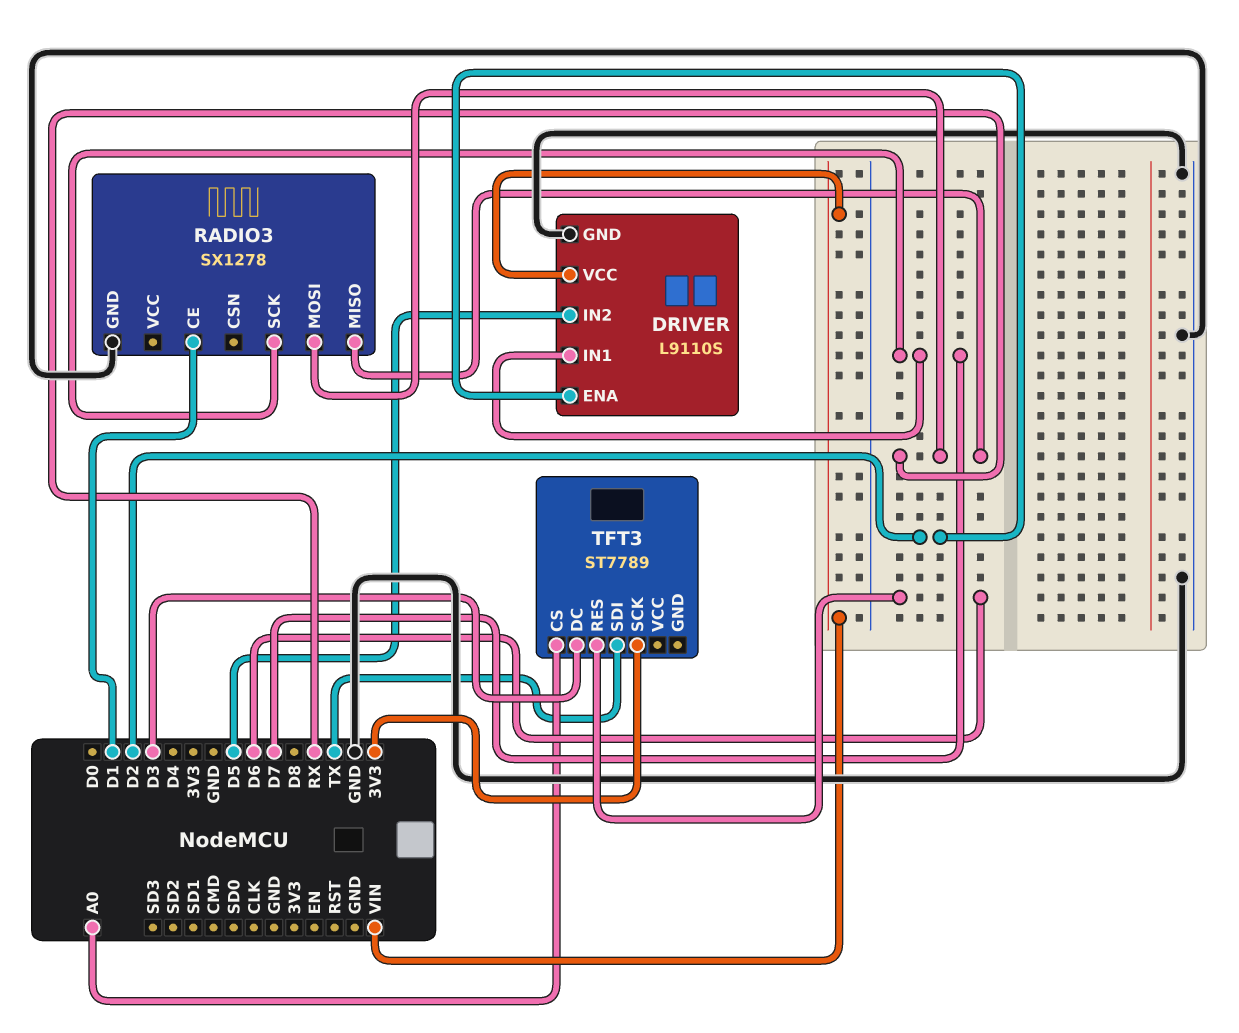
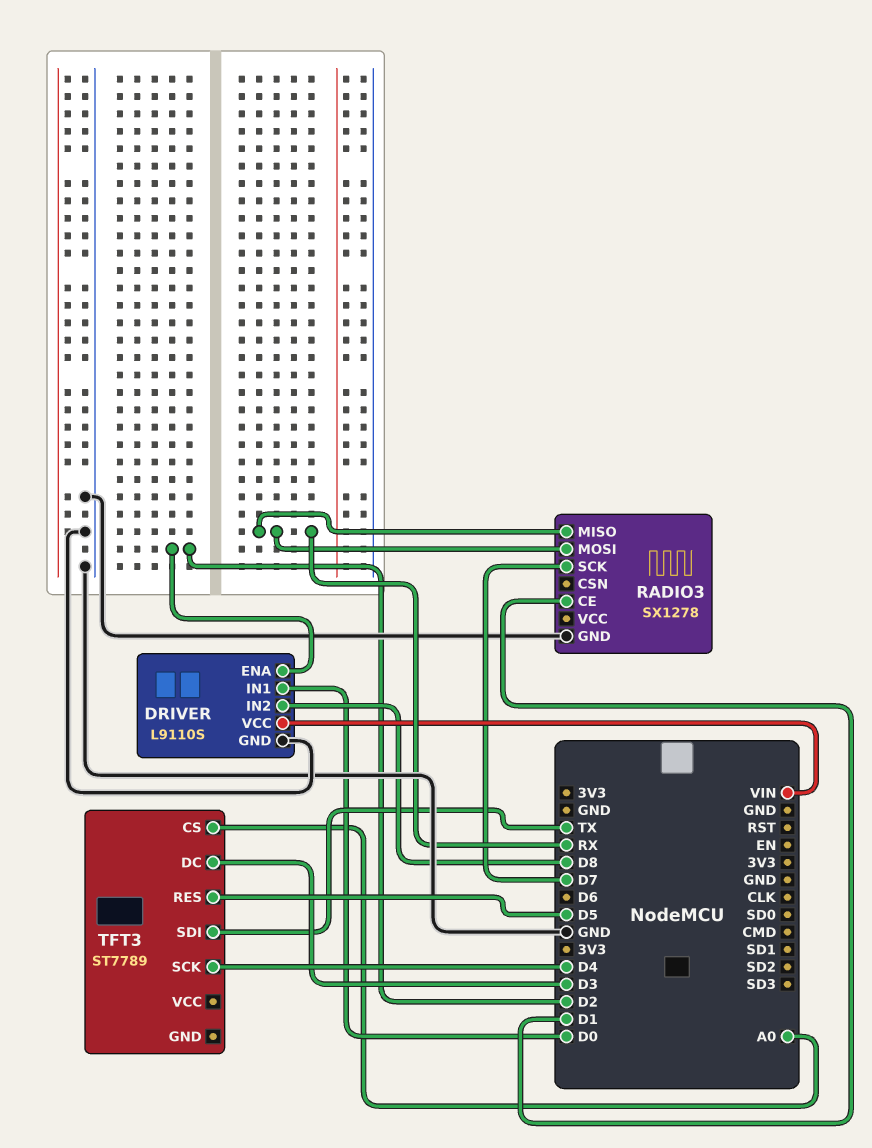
DRIVER pin IN1: D7 -> D0
DRIVER pin IN2: D5 -> D8
TFT3 pin RES: D6 -> D5
TFT3 pin SCK: 3V3 -> D4

